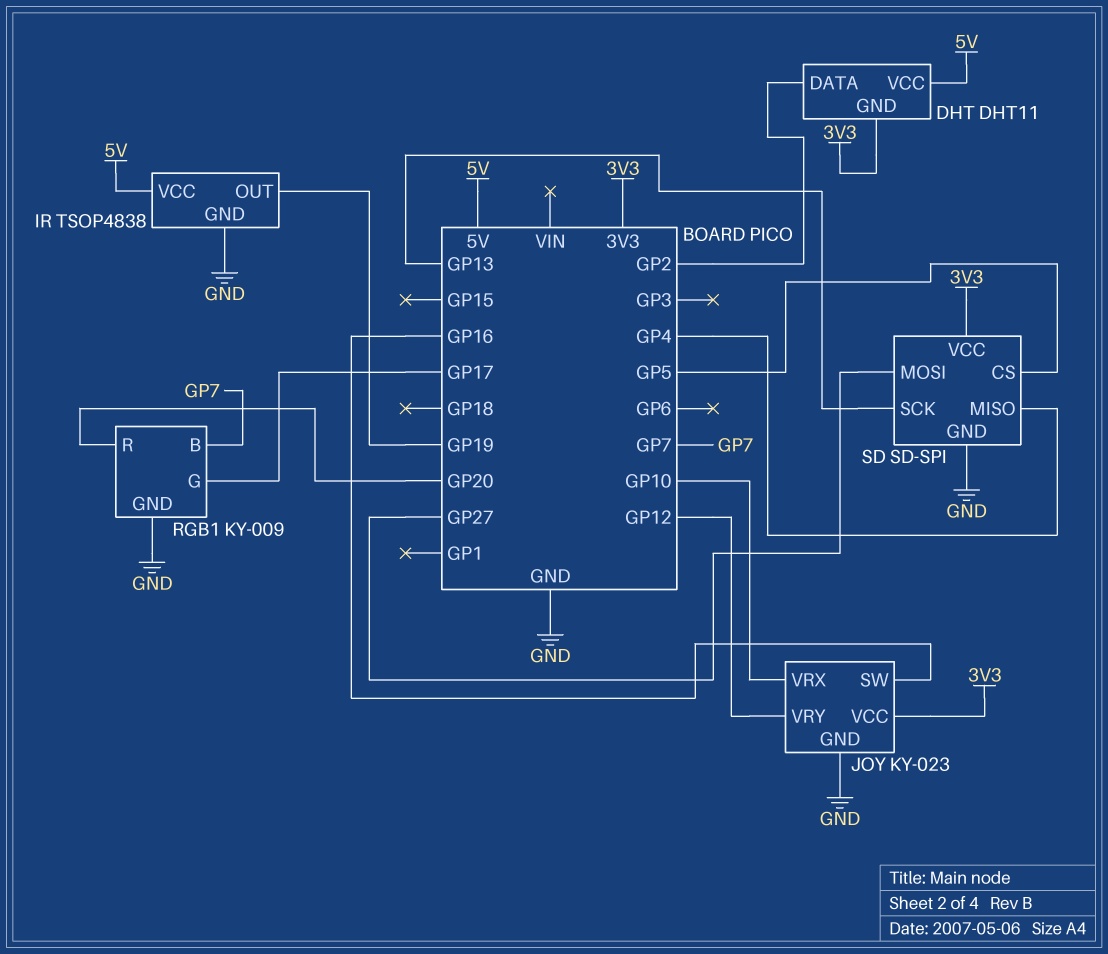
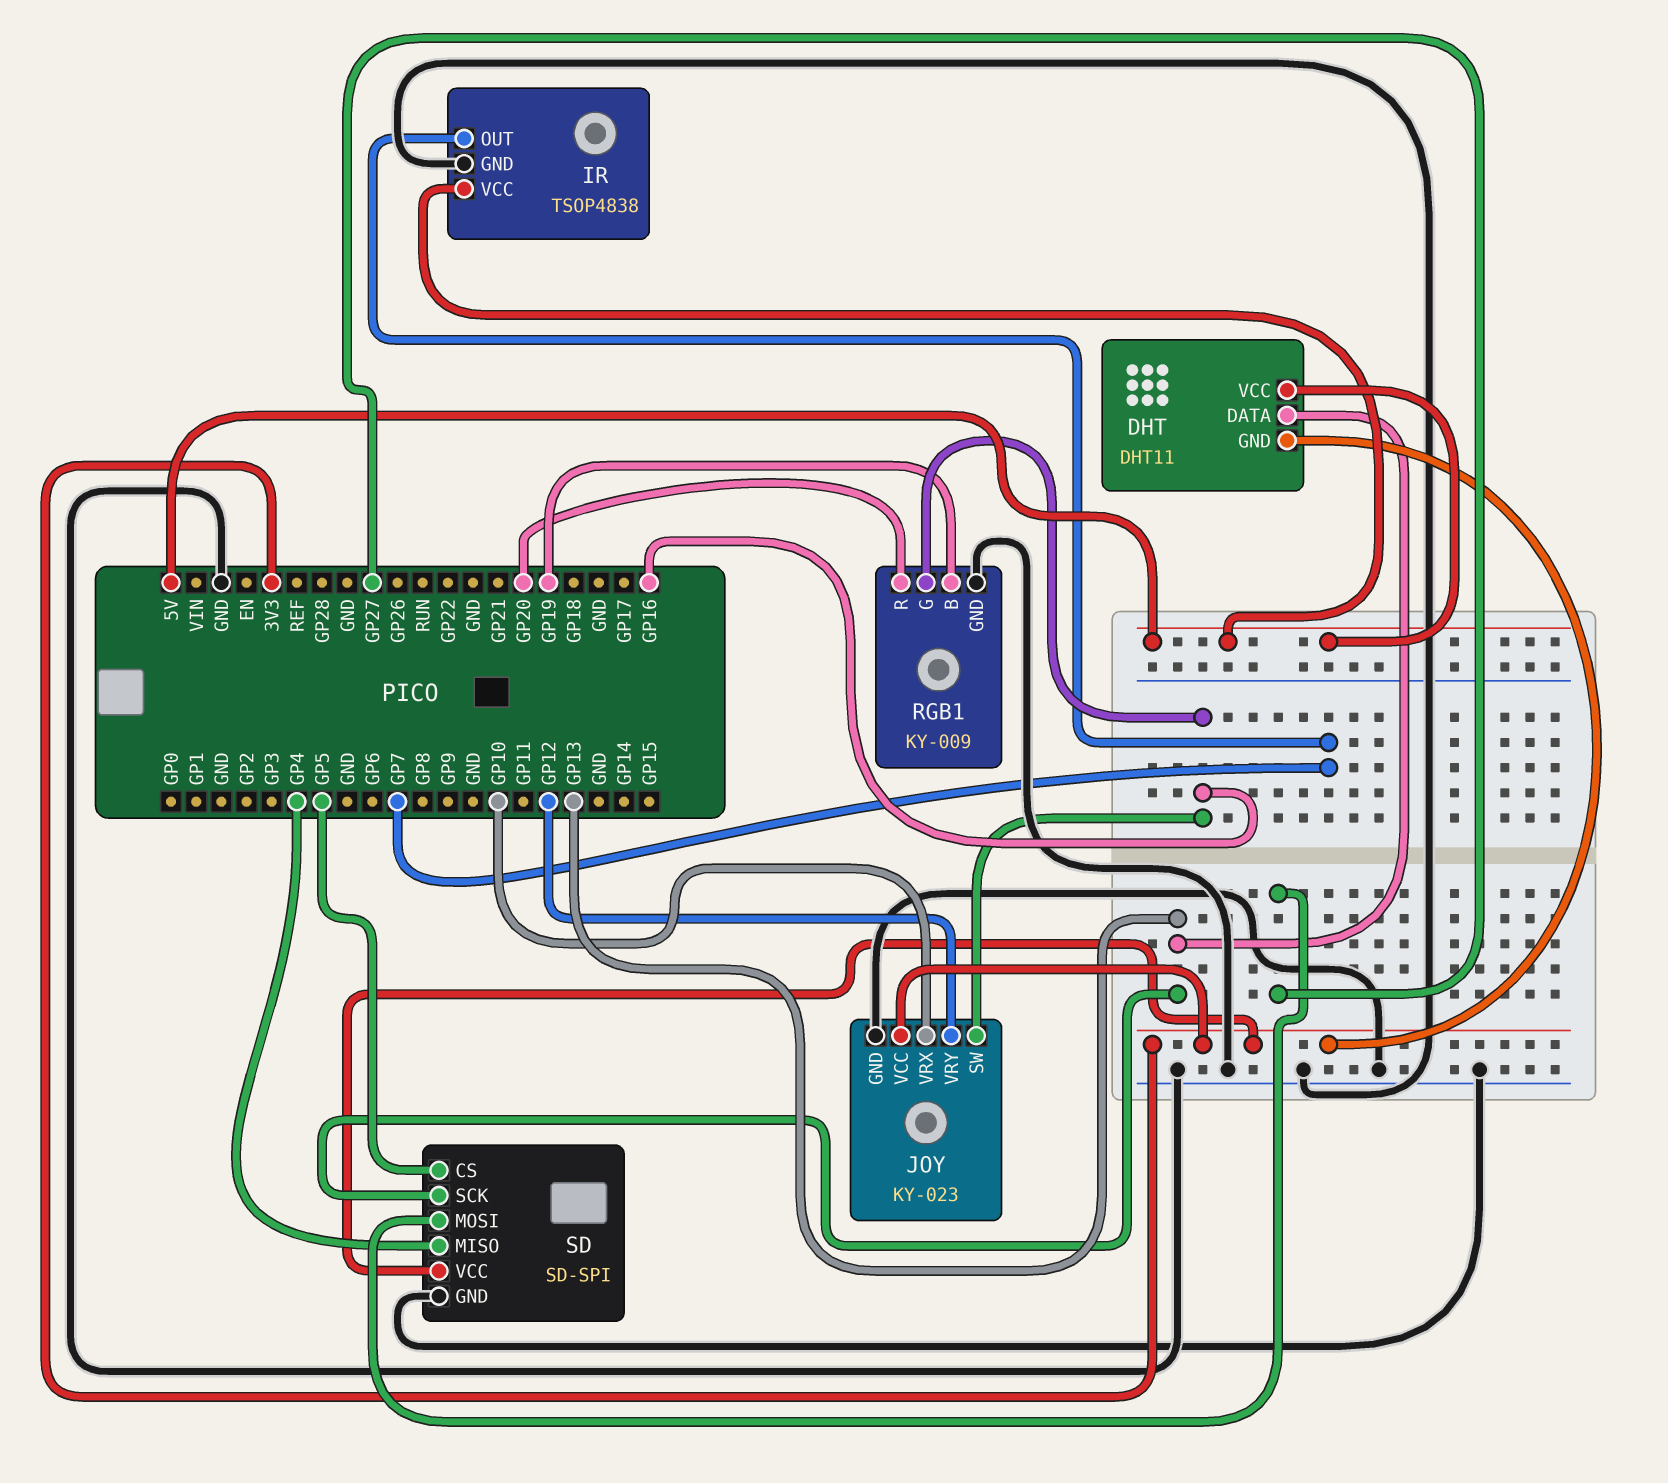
DHT pin DATA: GP2 -> GP13
IR pin OUT: GP19 -> GP7
RGB1 pin B: GP7 -> GP19
RGB1 pin G: GP17 -> GP16

